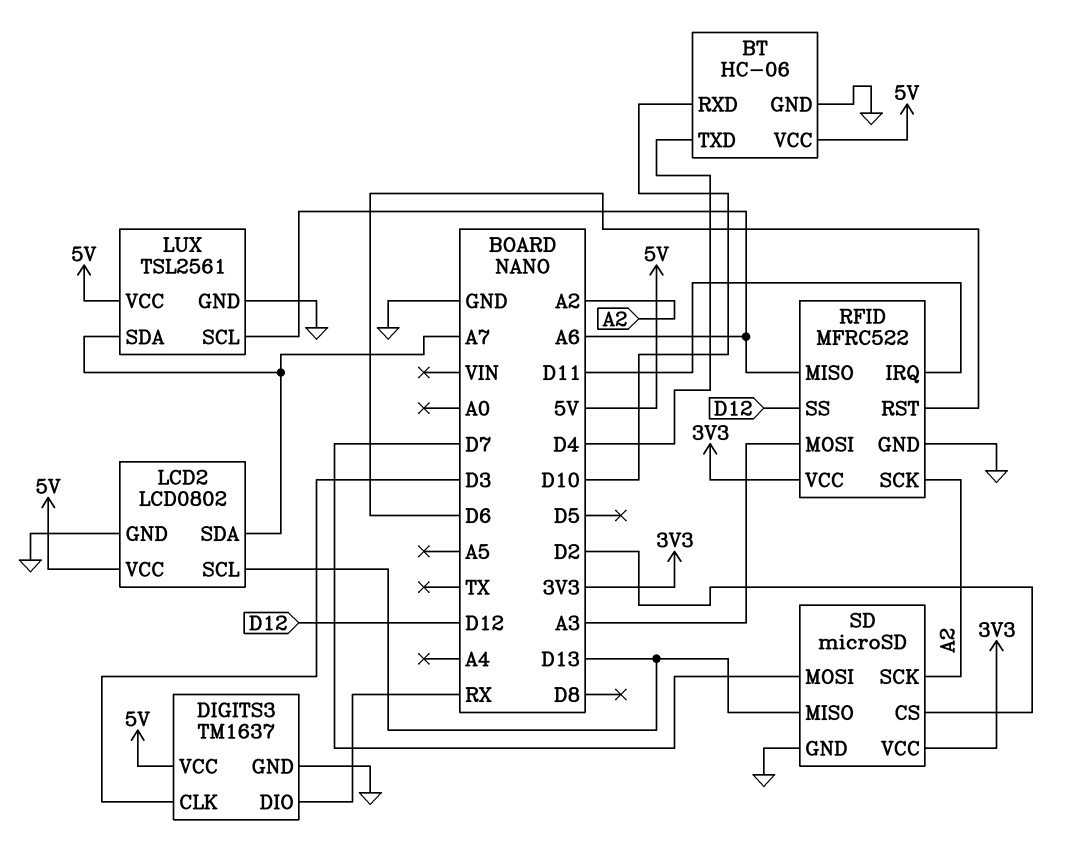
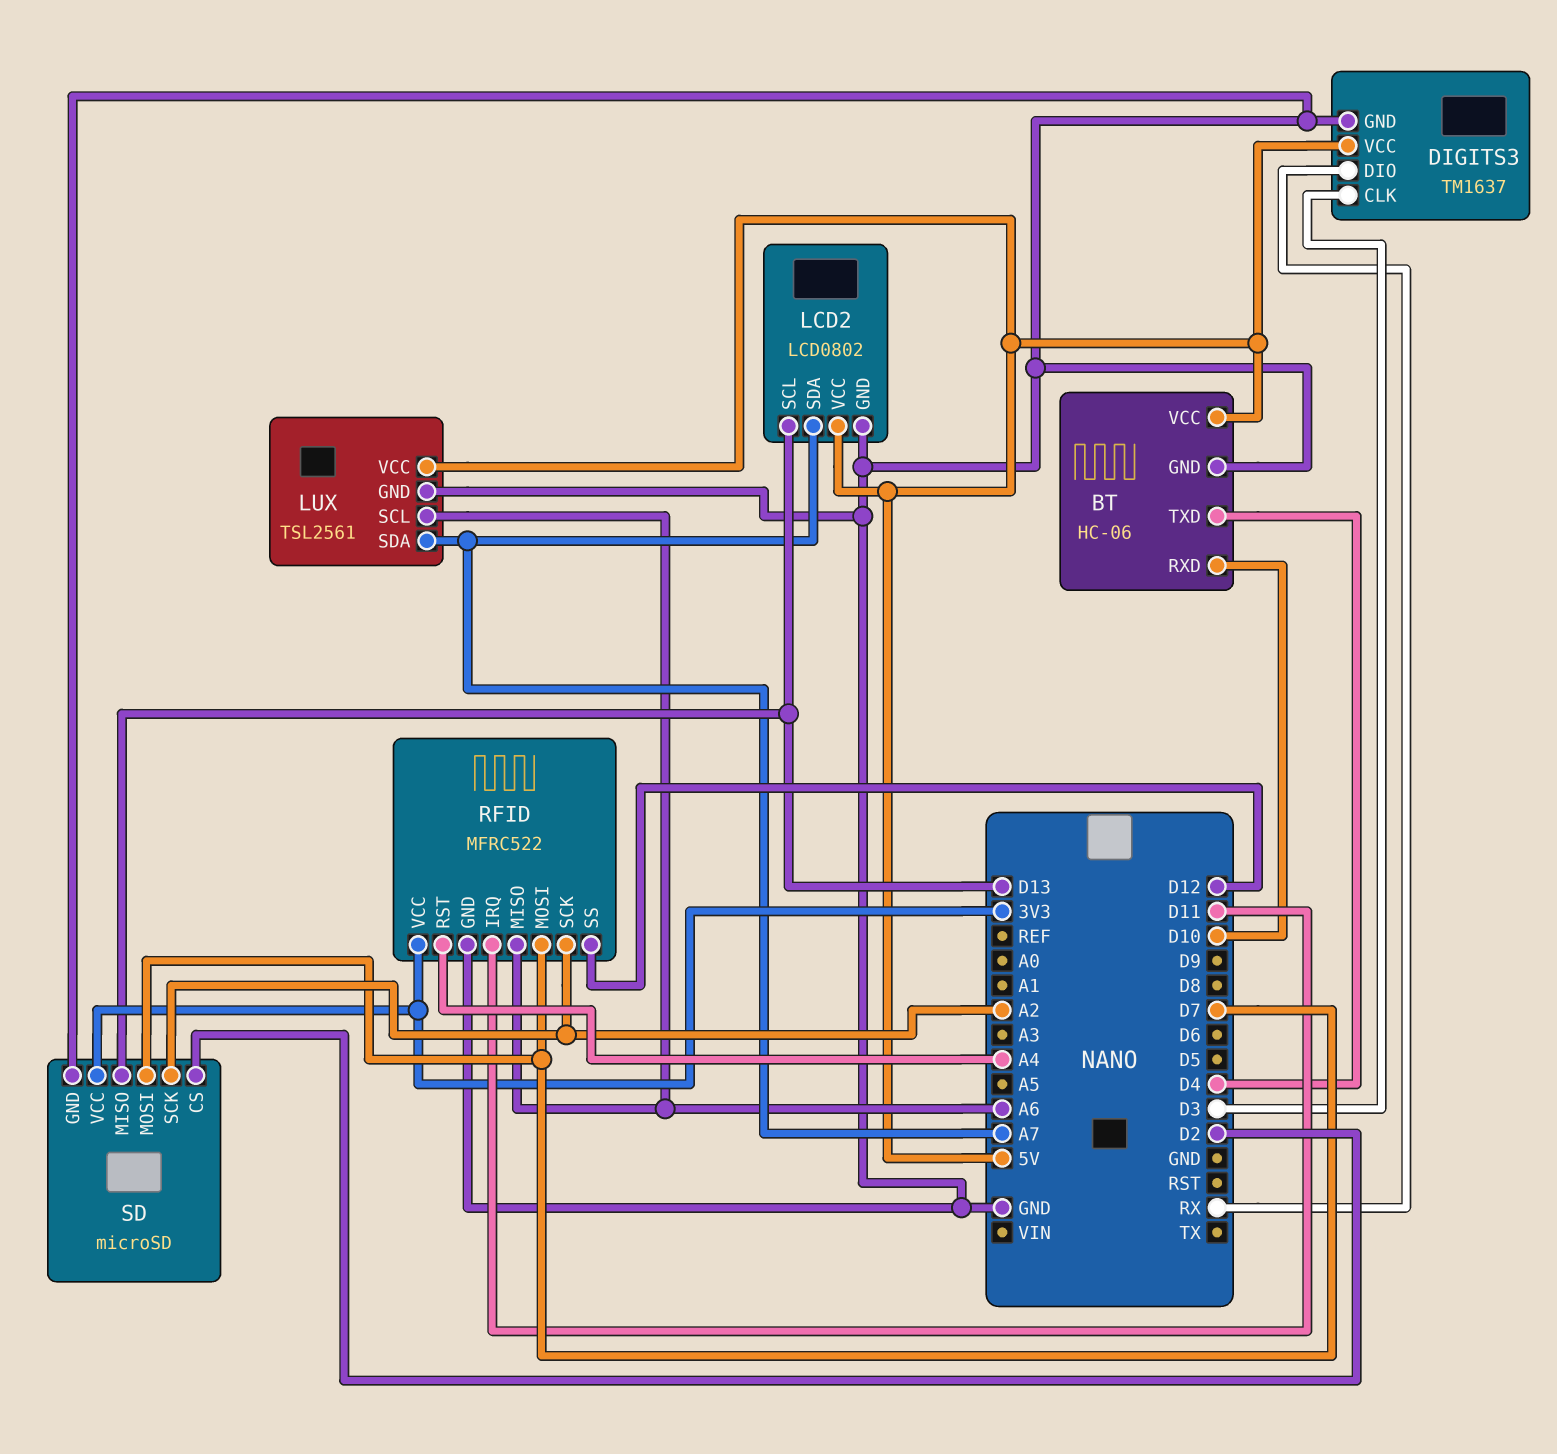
RFID pin MOSI: A3 -> D7
RFID pin RST: D6 -> A4

